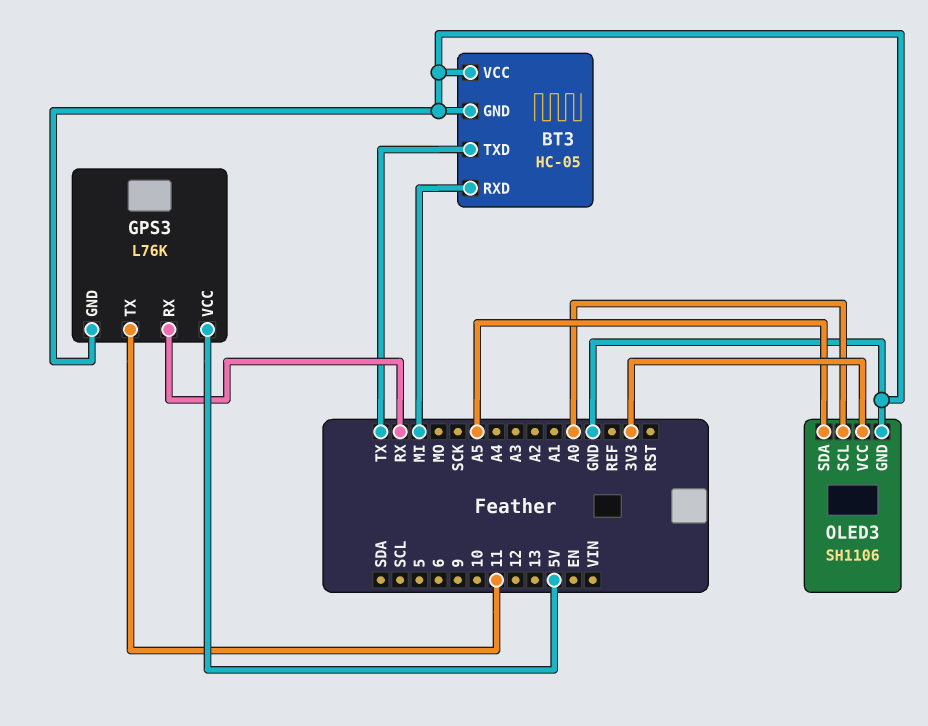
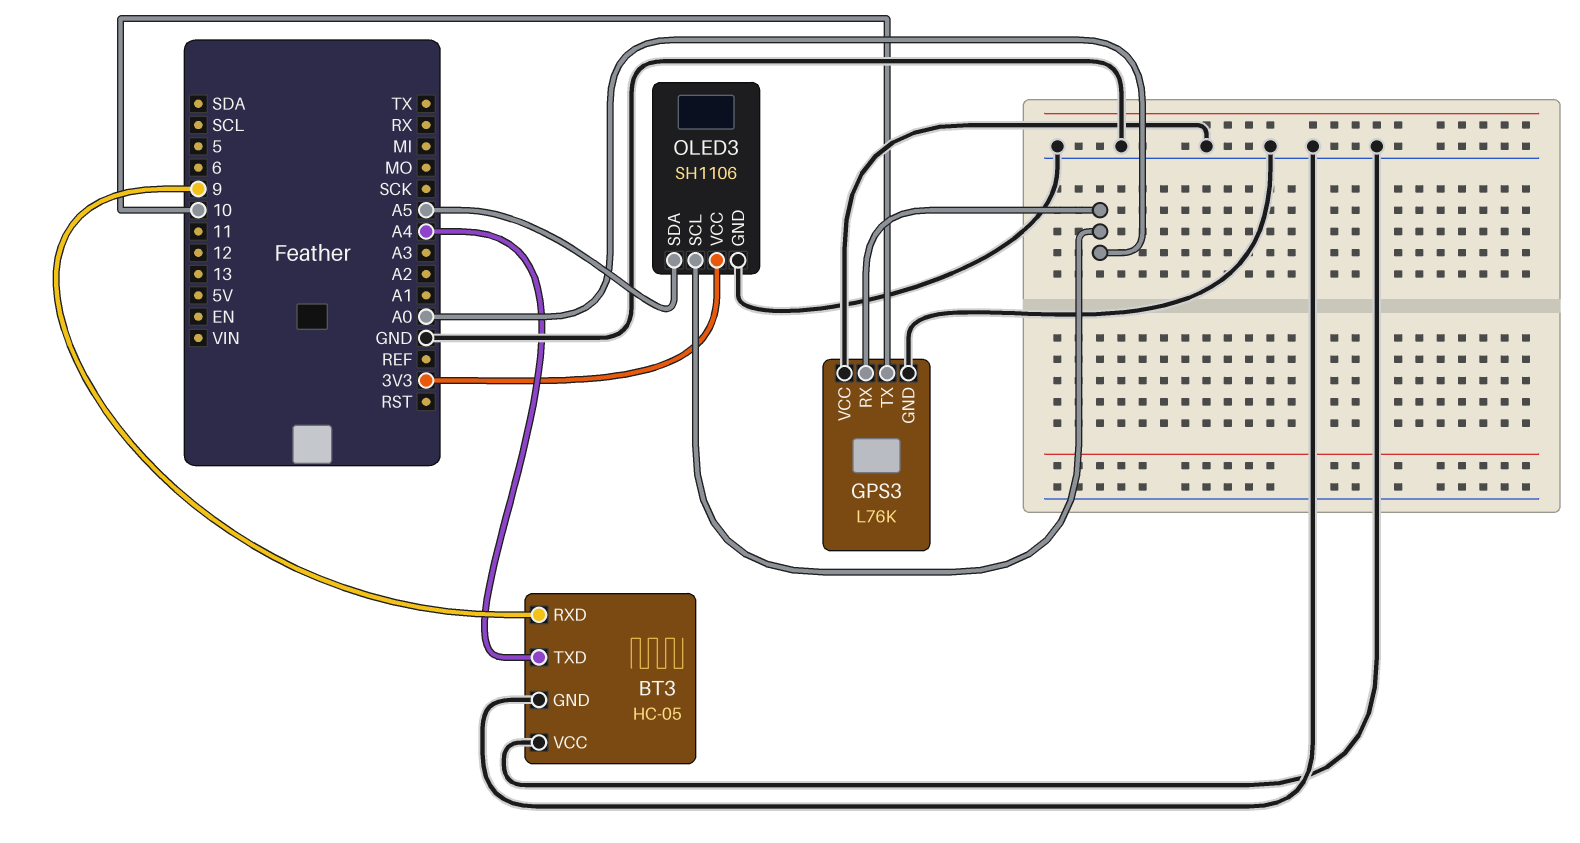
BT3 pin RXD: MI -> 9
BT3 pin TXD: TX -> A4
GPS3 pin RX: RX -> A0
GPS3 pin TX: 11 -> 10
GPS3 pin VCC: 5V -> GND

